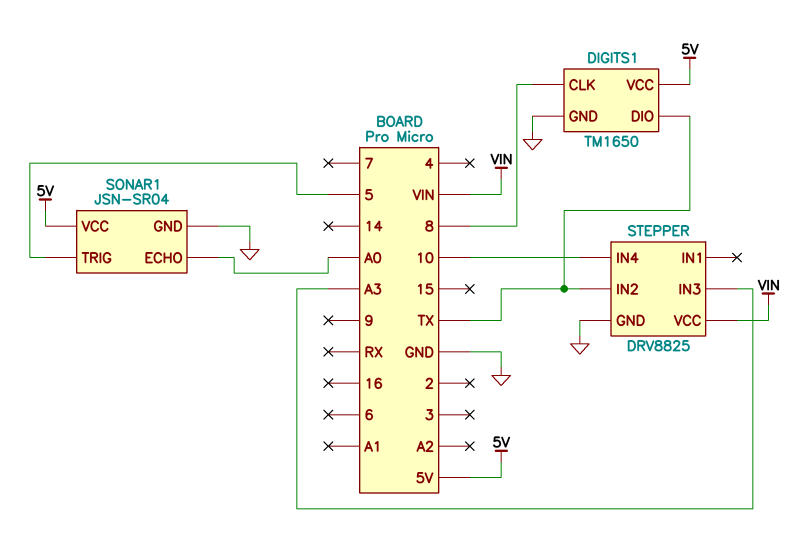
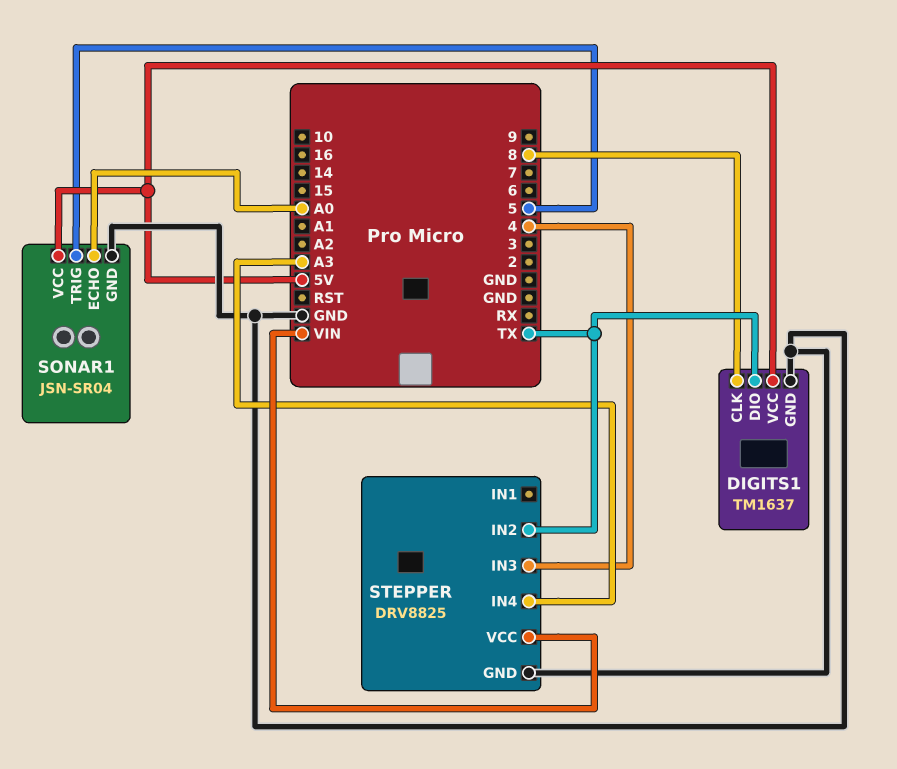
DIGITS1: TM1650 -> TM1637
STEPPER pin IN3: A3 -> 4
STEPPER pin IN4: 10 -> A3

